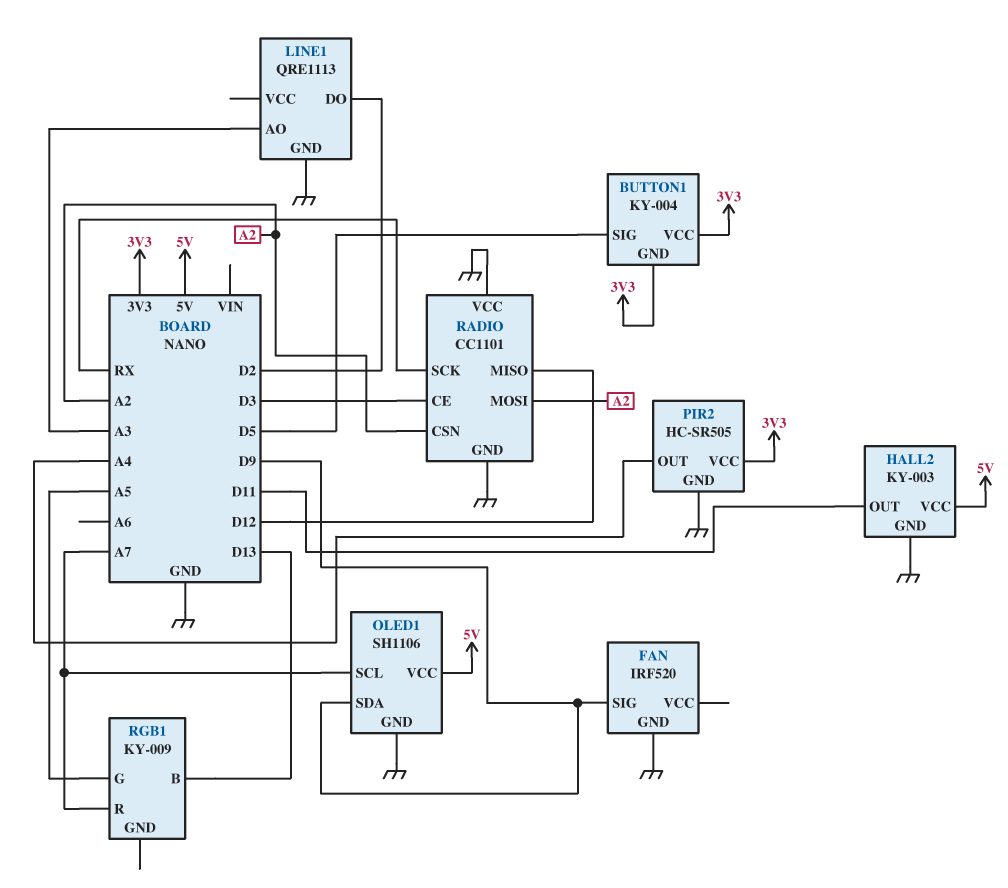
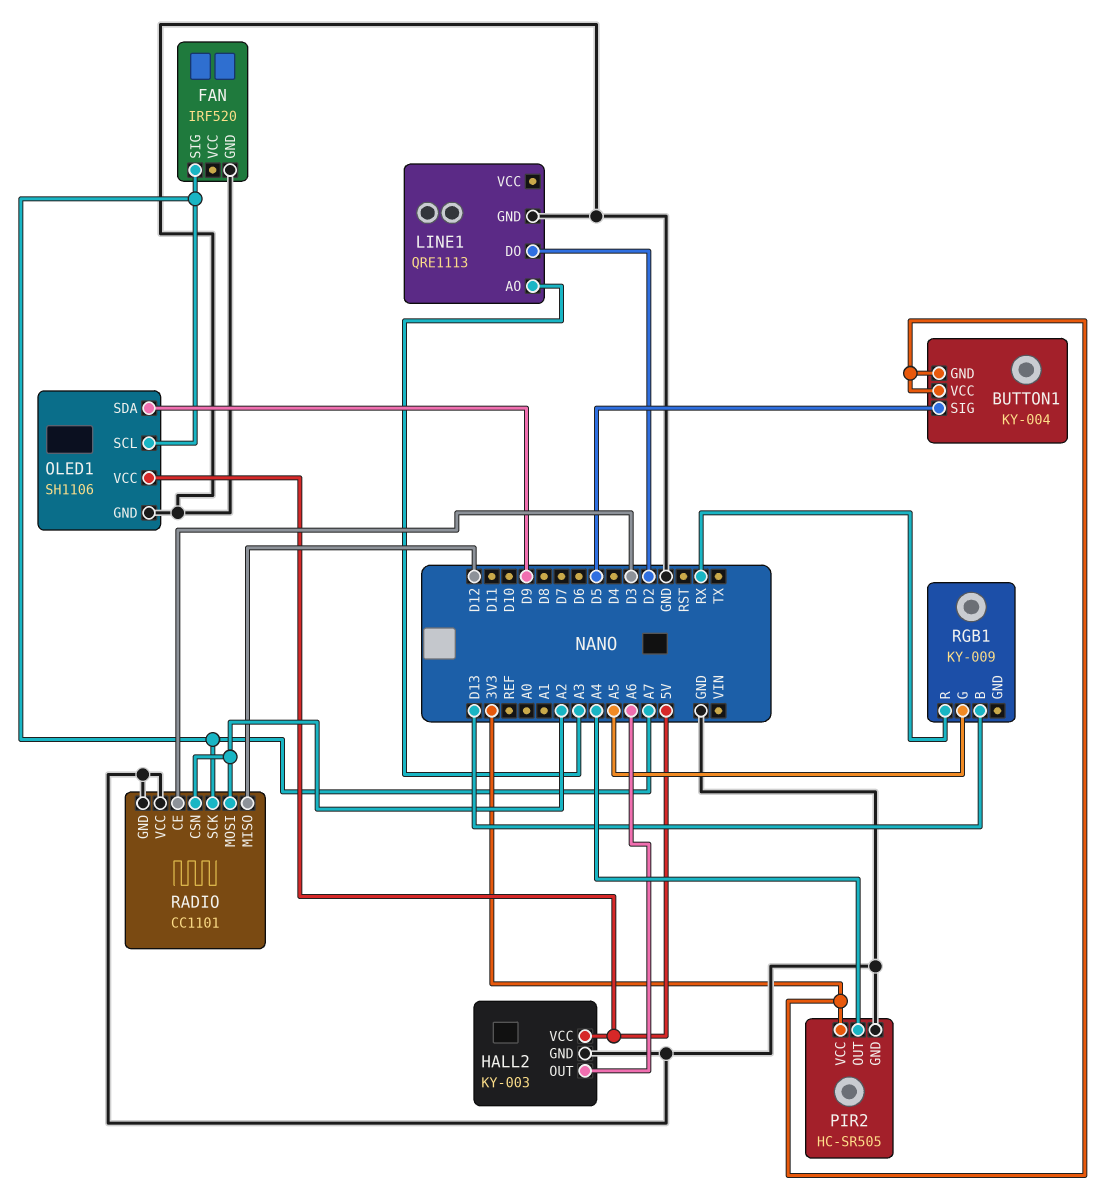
FAN pin SIG: D9 -> A7
HALL2 pin OUT: D11 -> A6
RADIO pin SCK: RX -> A7
RGB1 pin R: A7 -> RX

